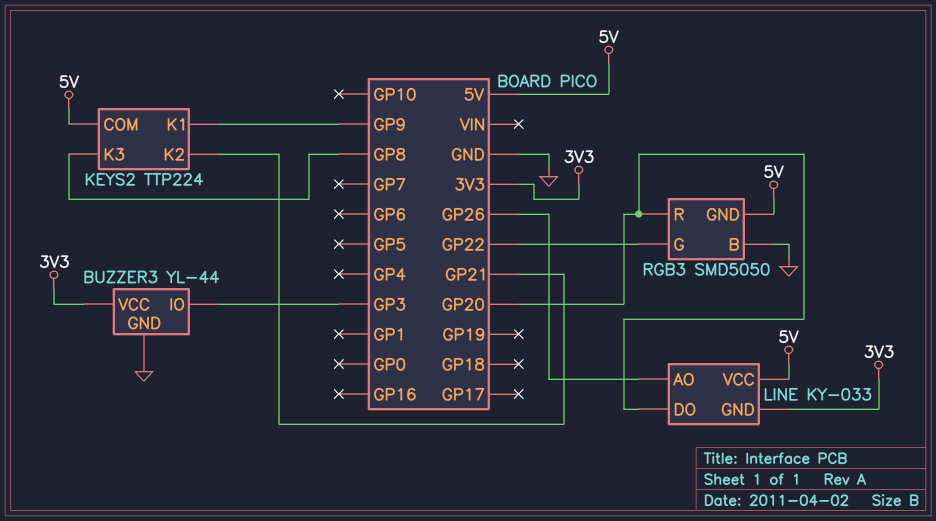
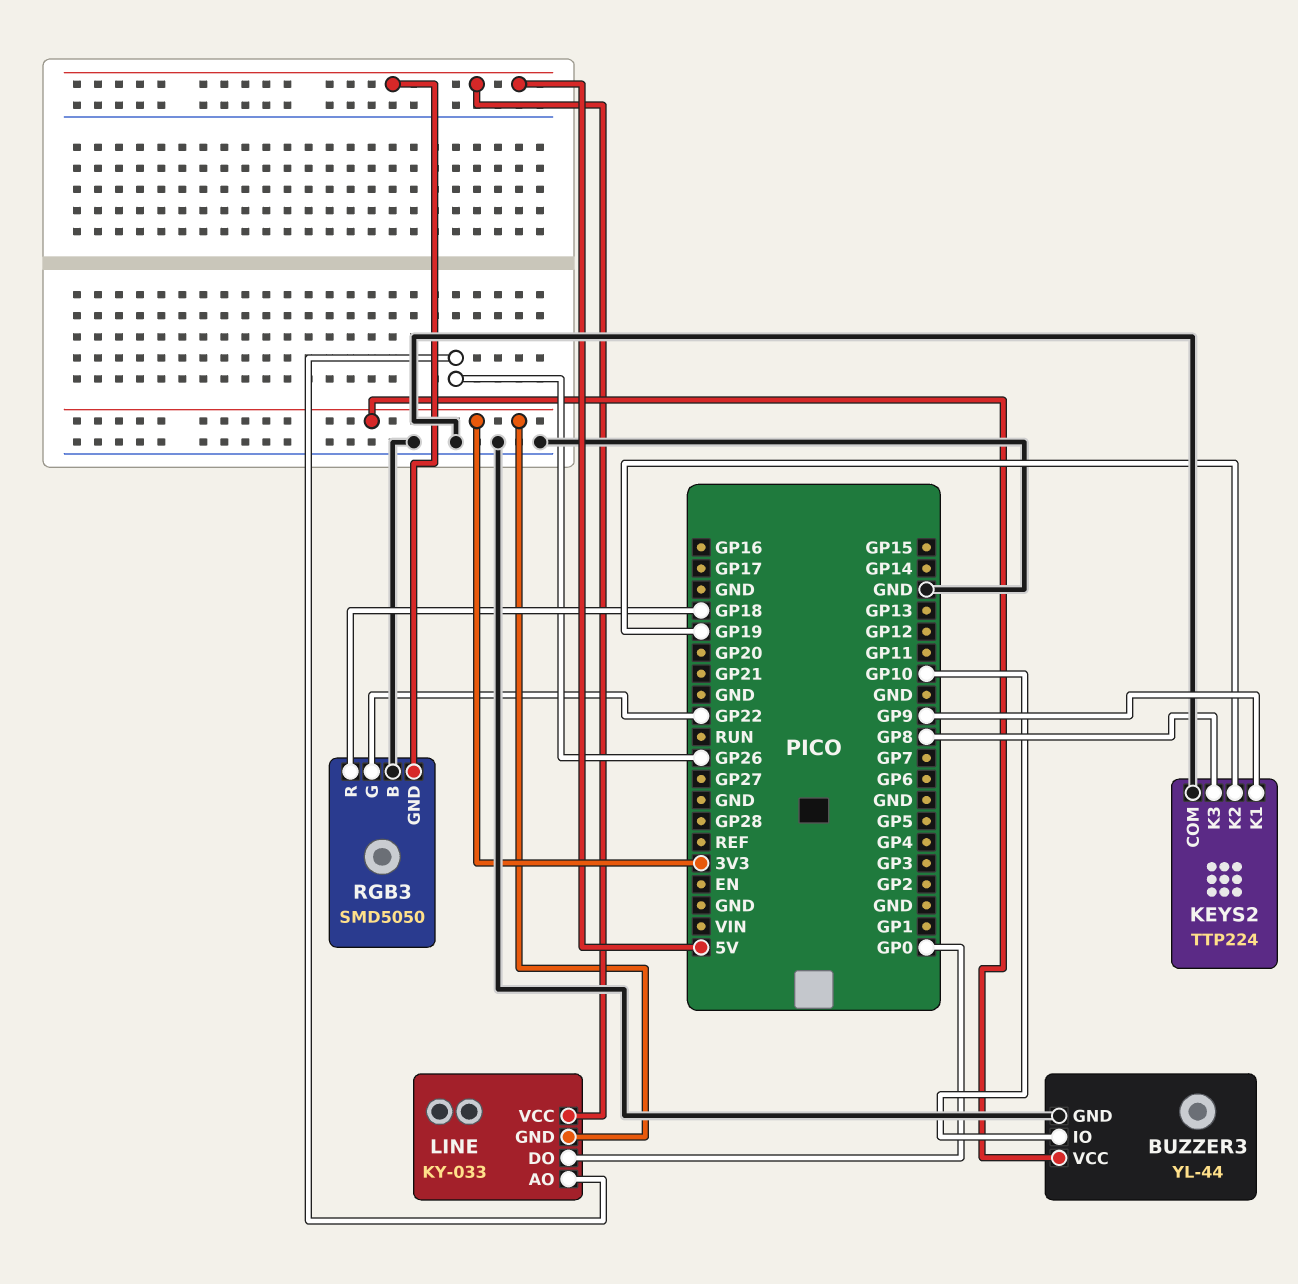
BUZZER3 pin IO: GP3 -> GP10
KEYS2 pin COM: 5V -> GND
KEYS2 pin K2: GP21 -> GP19
LINE pin DO: GP20 -> GP0
RGB3 pin R: GP20 -> GP18

